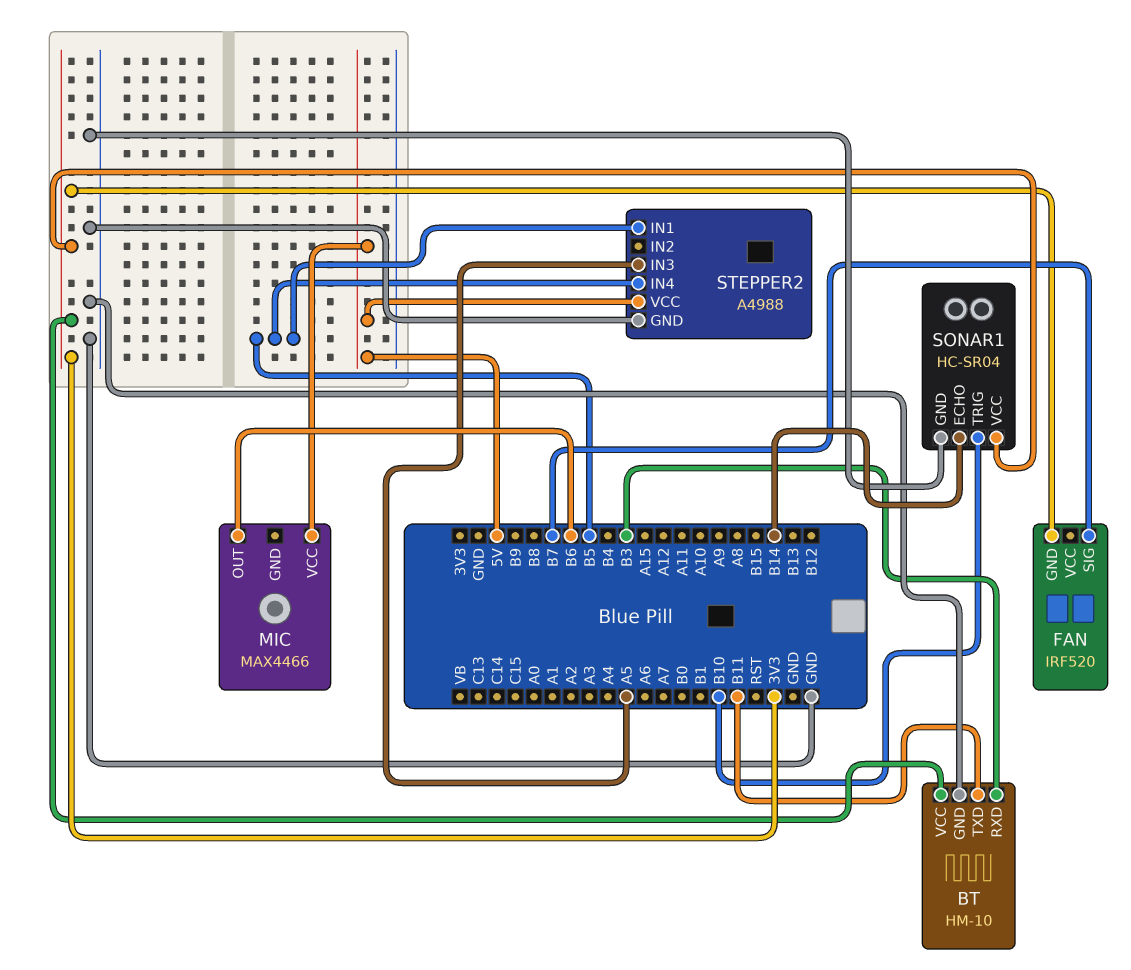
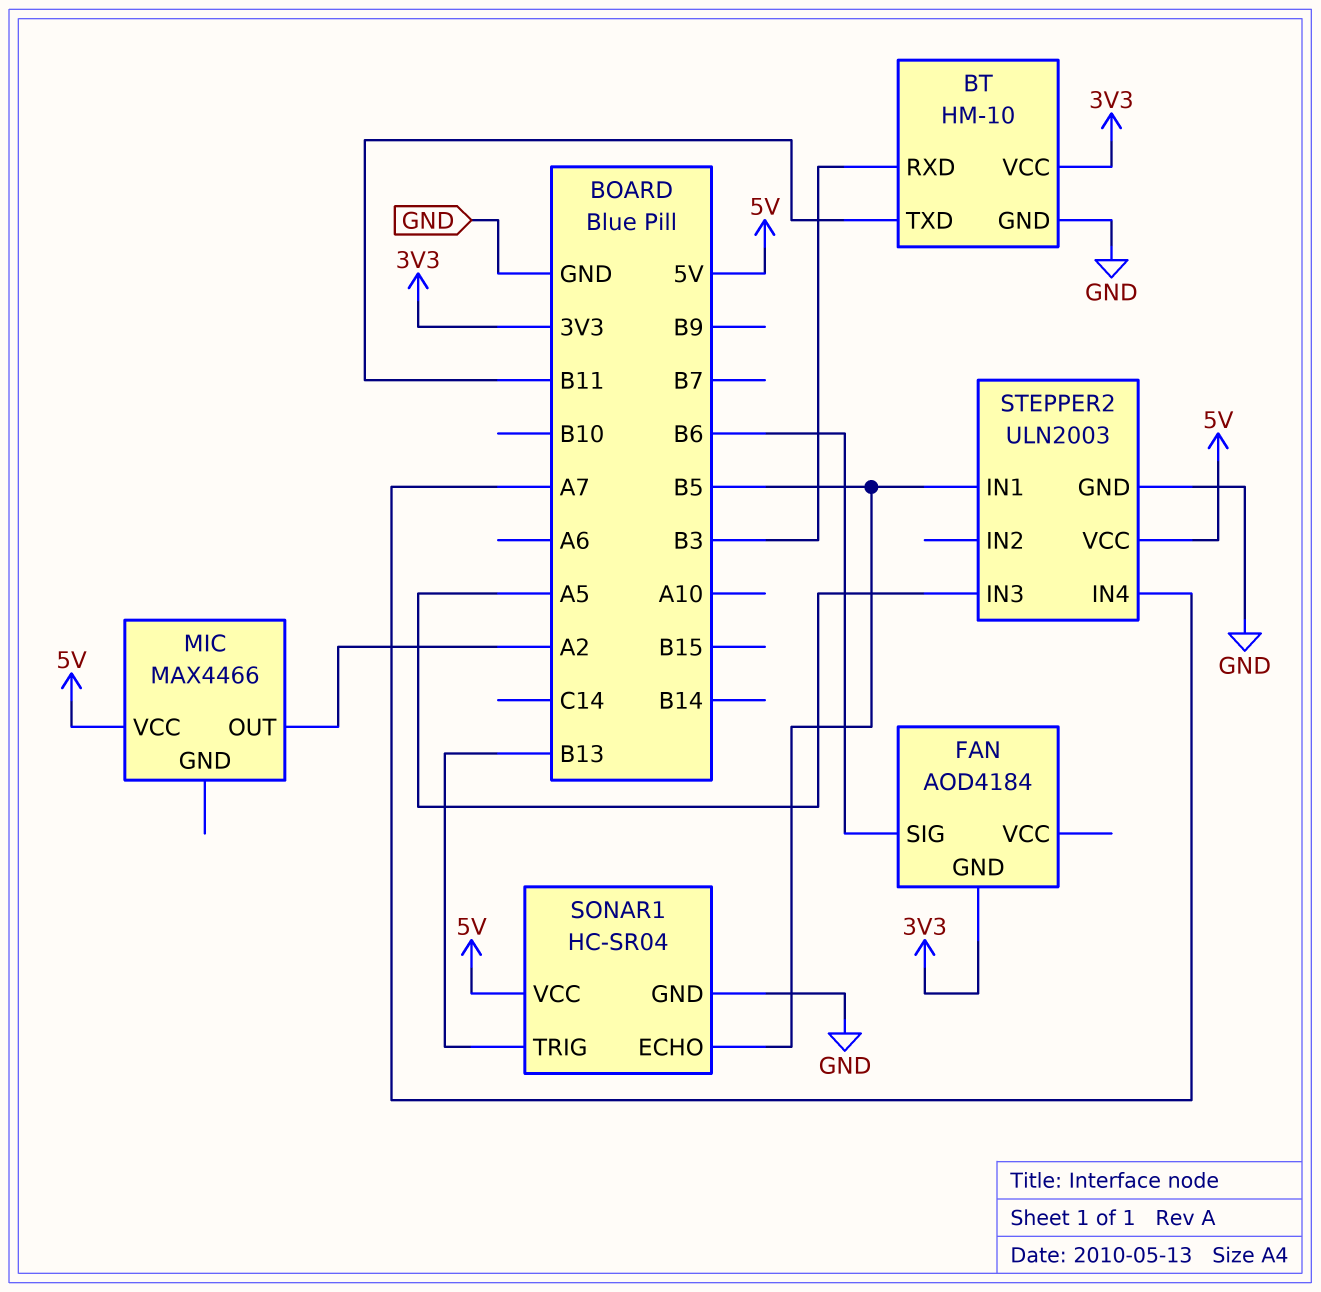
FAN: IRF520 -> AOD4184
FAN pin SIG: B7 -> B6
MIC pin OUT: B6 -> A2
SONAR1 pin ECHO: B14 -> B5
SONAR1 pin TRIG: B10 -> B13
SONAR1 pin VCC: 3V3 -> 5V
STEPPER2: A4988 -> ULN2003
STEPPER2 pin IN4: B5 -> A7

